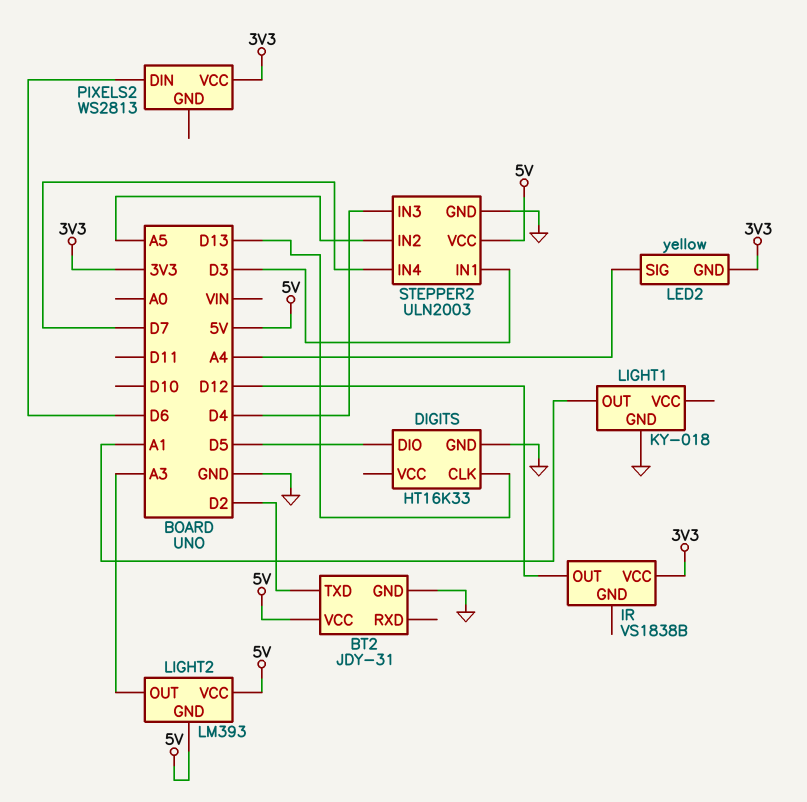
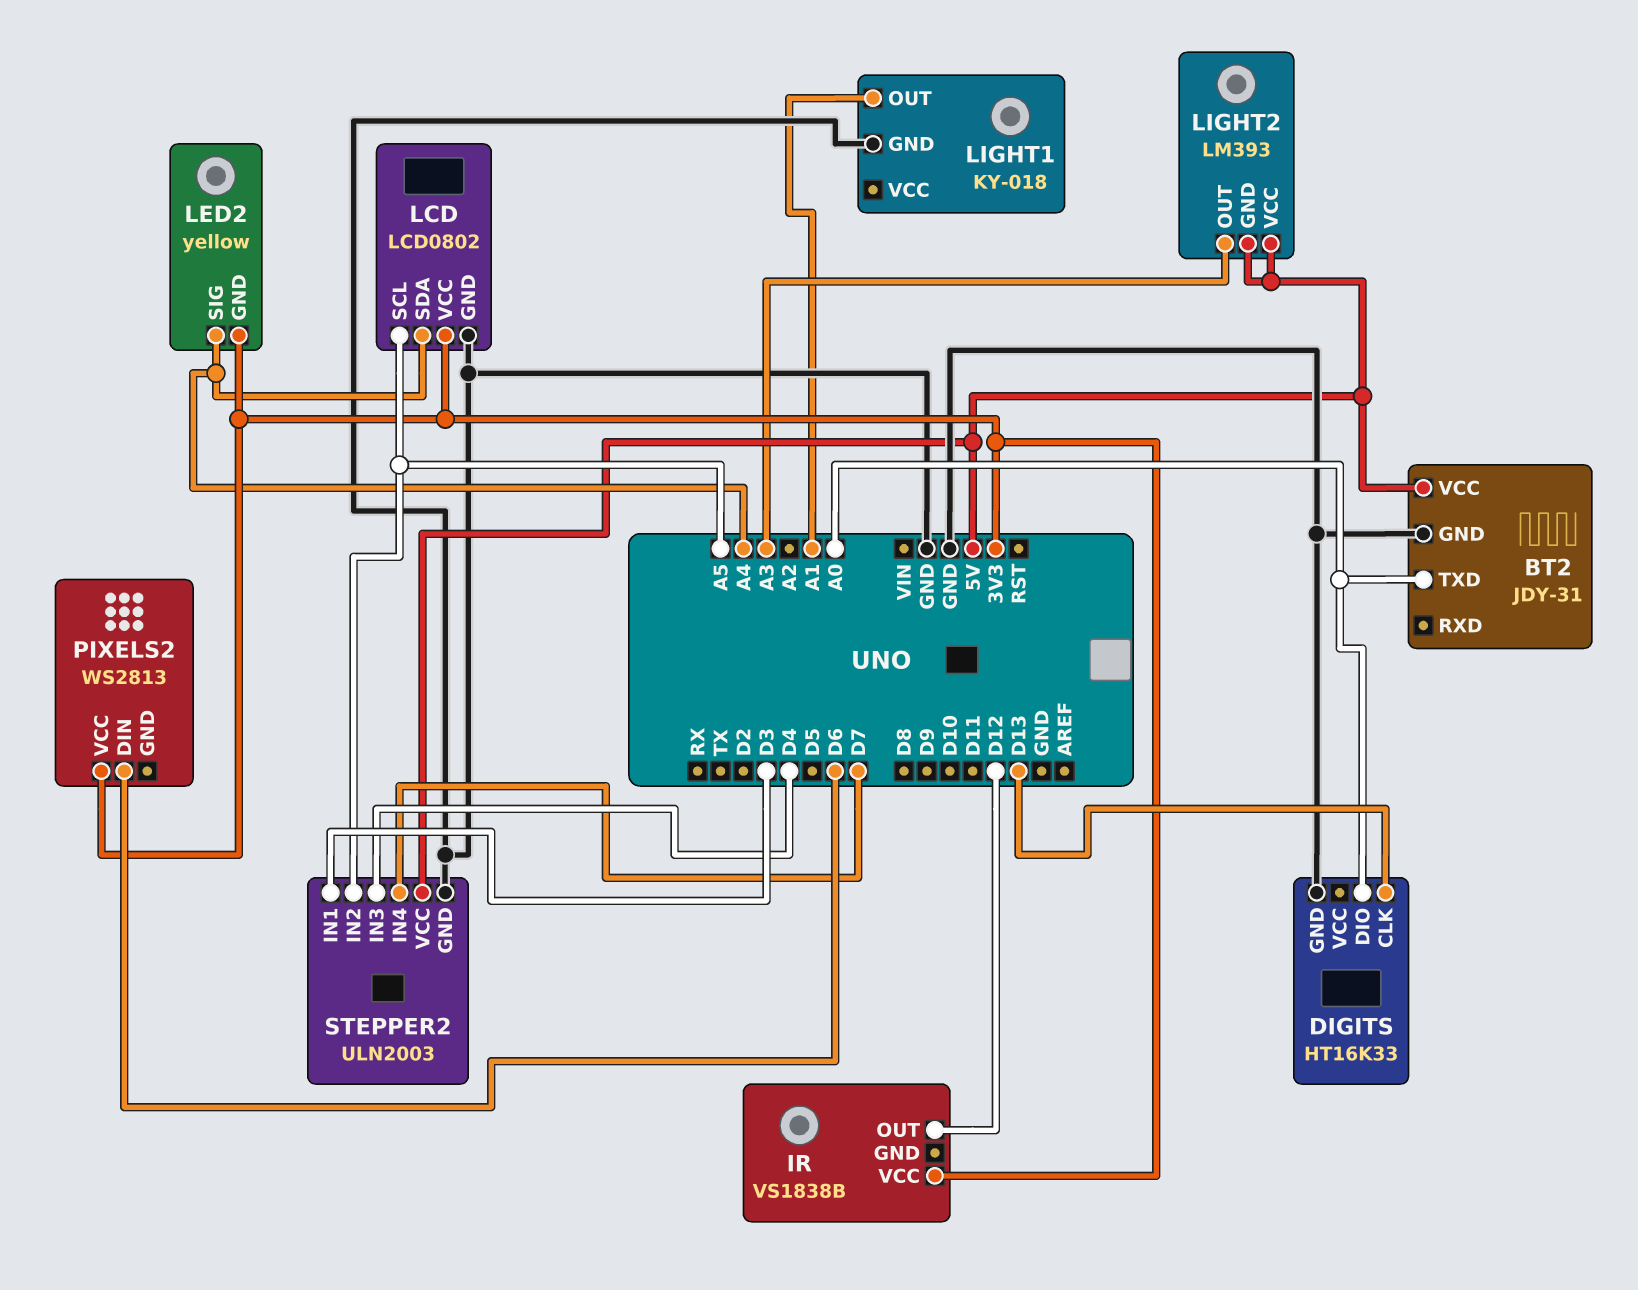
BT2 pin TXD: D2 -> A0
DIGITS pin DIO: D5 -> A0
LCD: none -> LCD0802
LCD pin GND: none -> GND
LCD pin SCL: none -> A5
LCD pin SDA: none -> A4
LCD pin VCC: none -> 3V3

